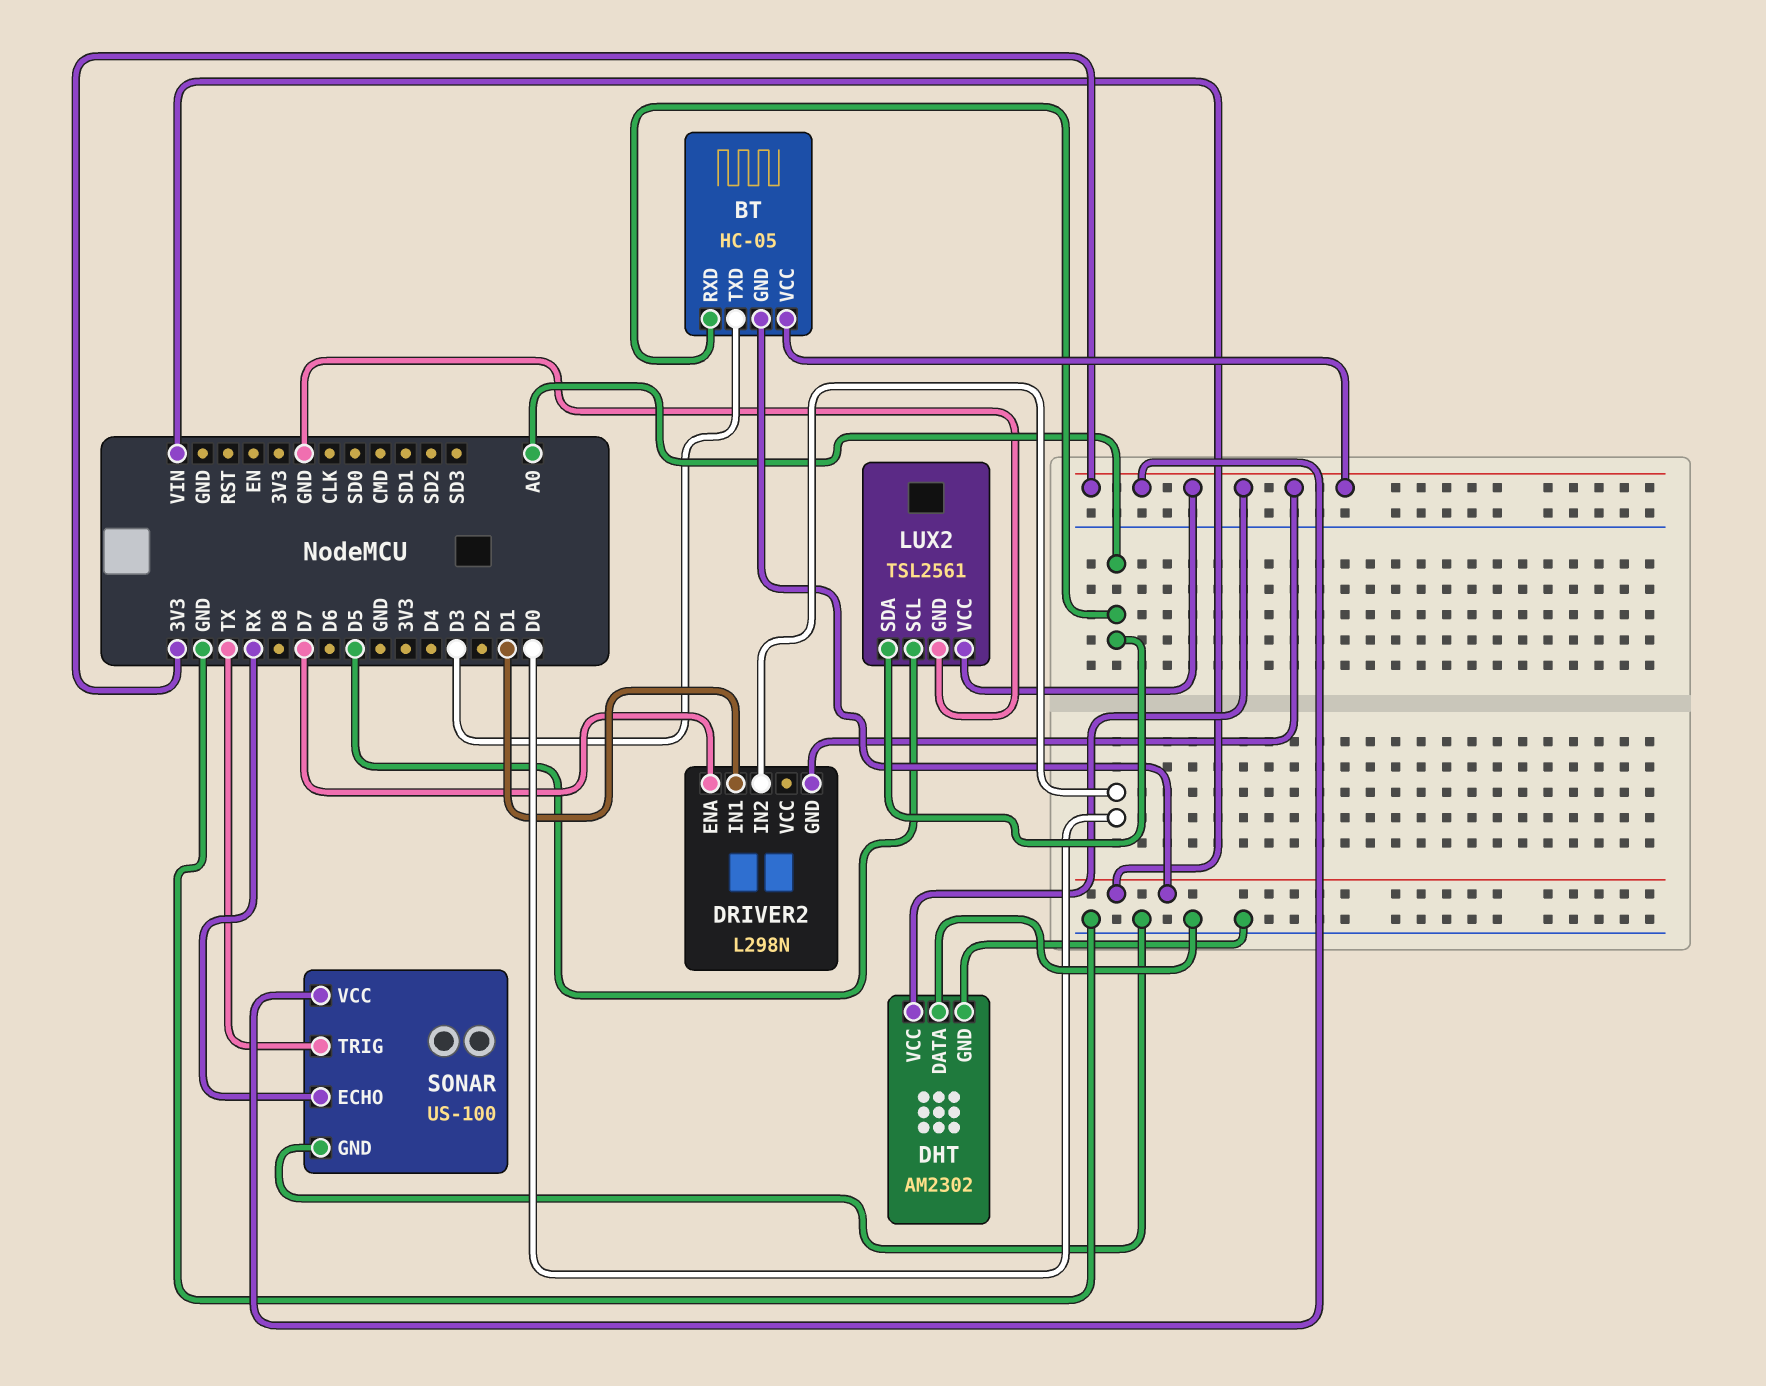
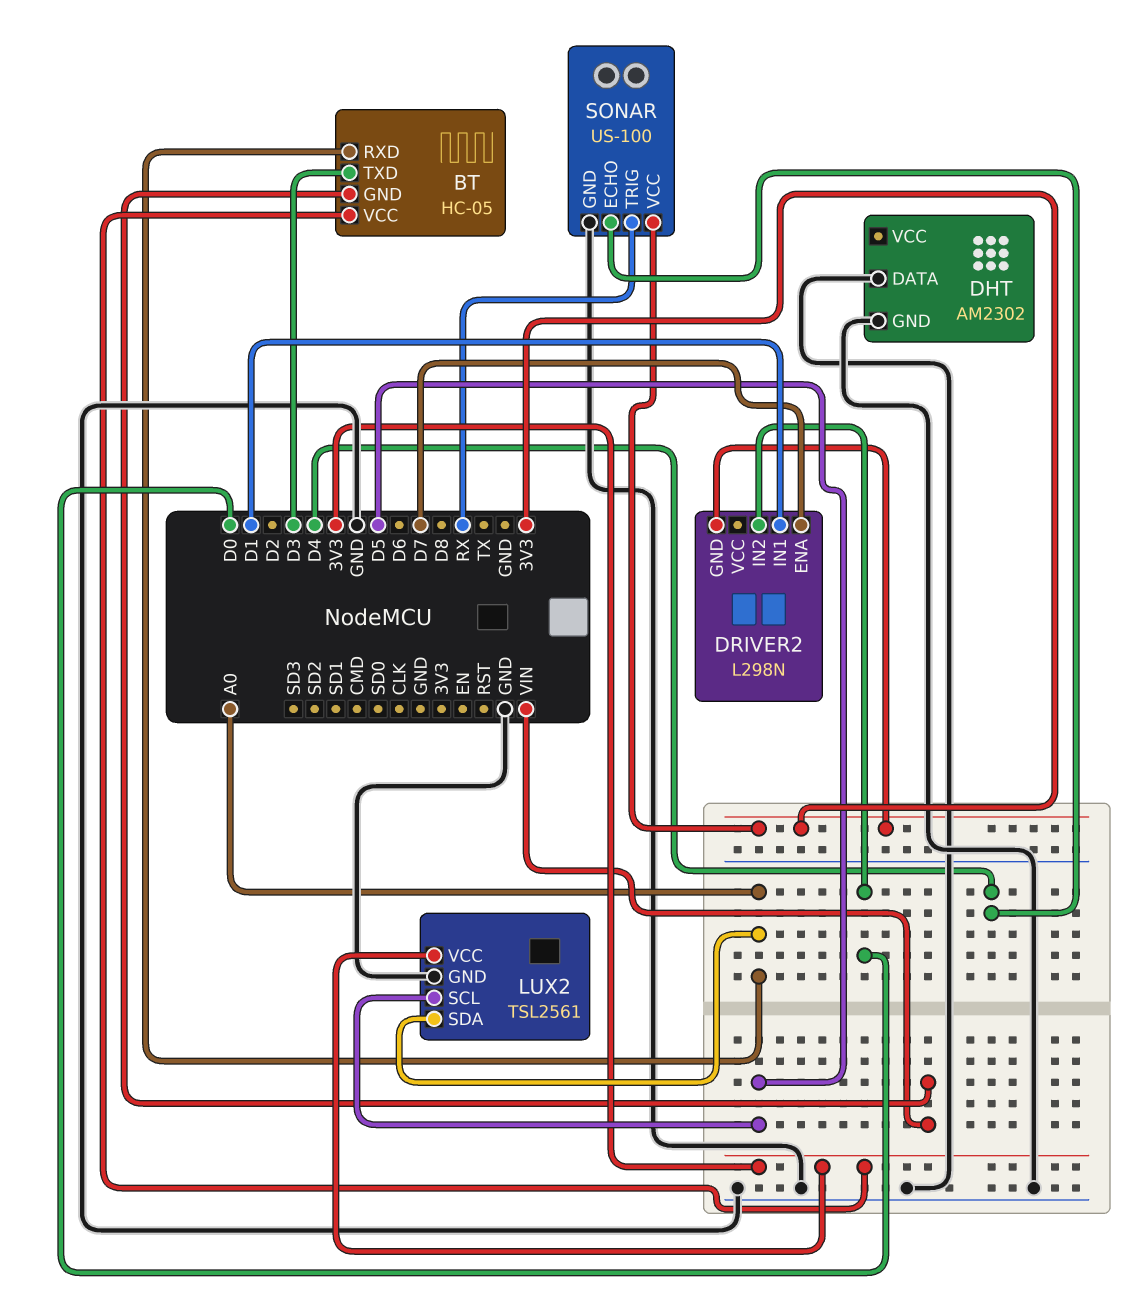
DHT pin VCC: 3V3 -> none
SONAR pin ECHO: RX -> D4
SONAR pin TRIG: TX -> RX

